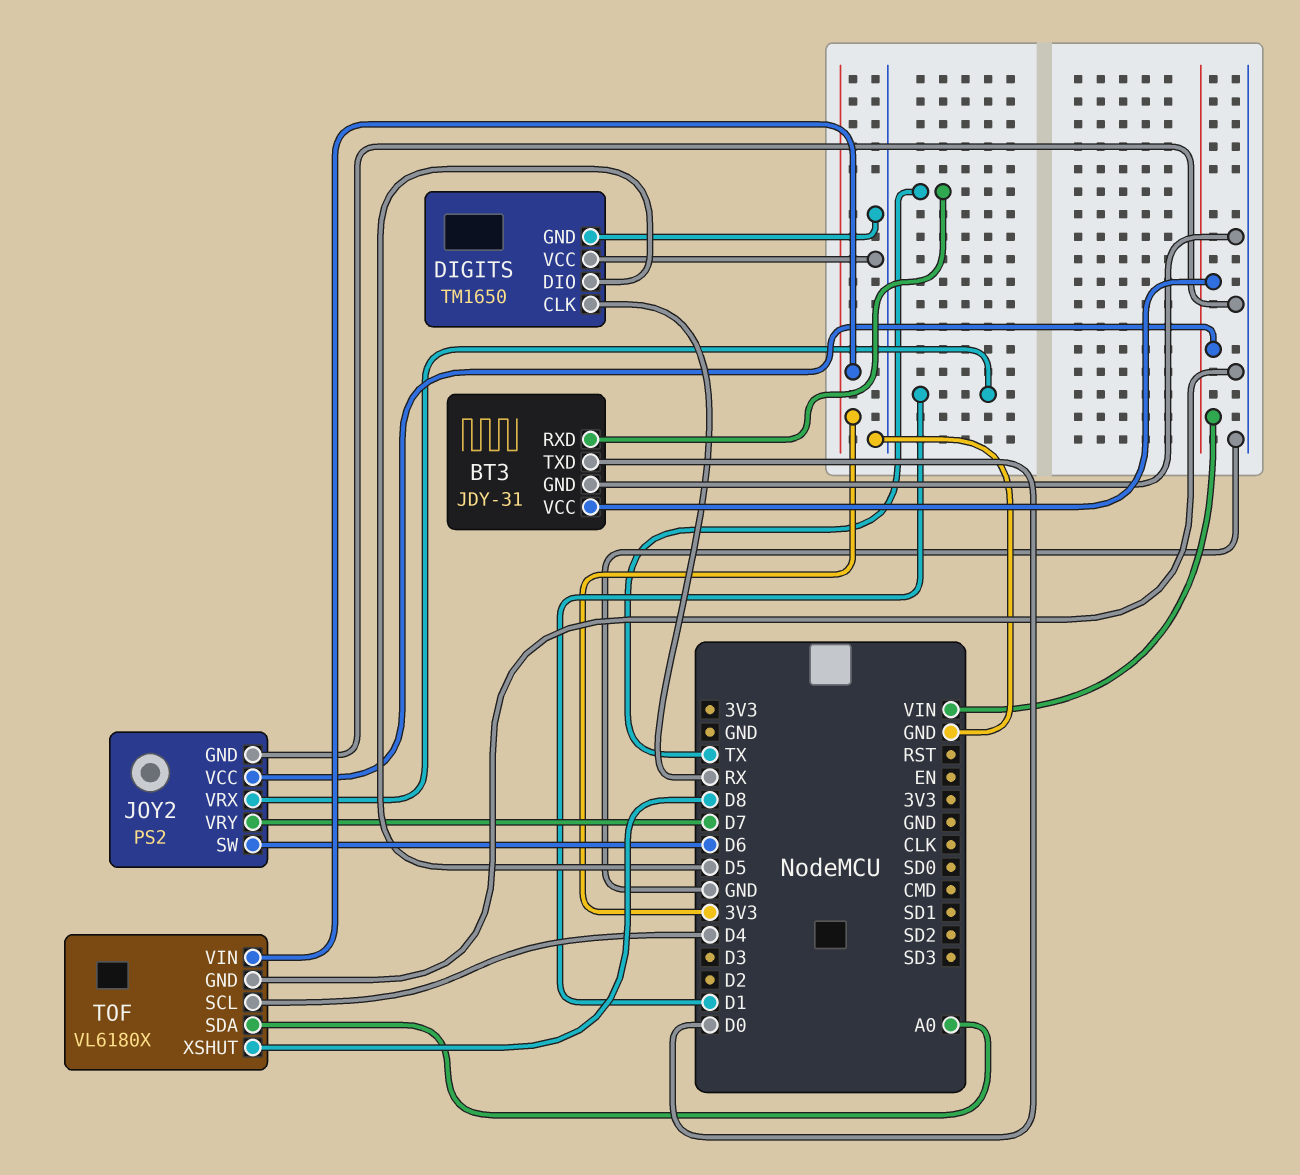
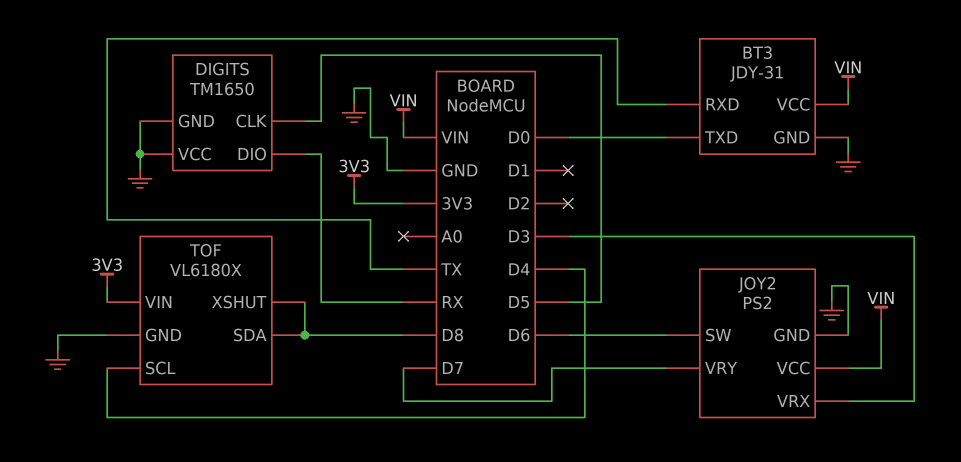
DIGITS pin CLK: RX -> D5
DIGITS pin DIO: D5 -> RX
JOY2 pin VRX: D1 -> D3
TOF pin SDA: A0 -> D8

